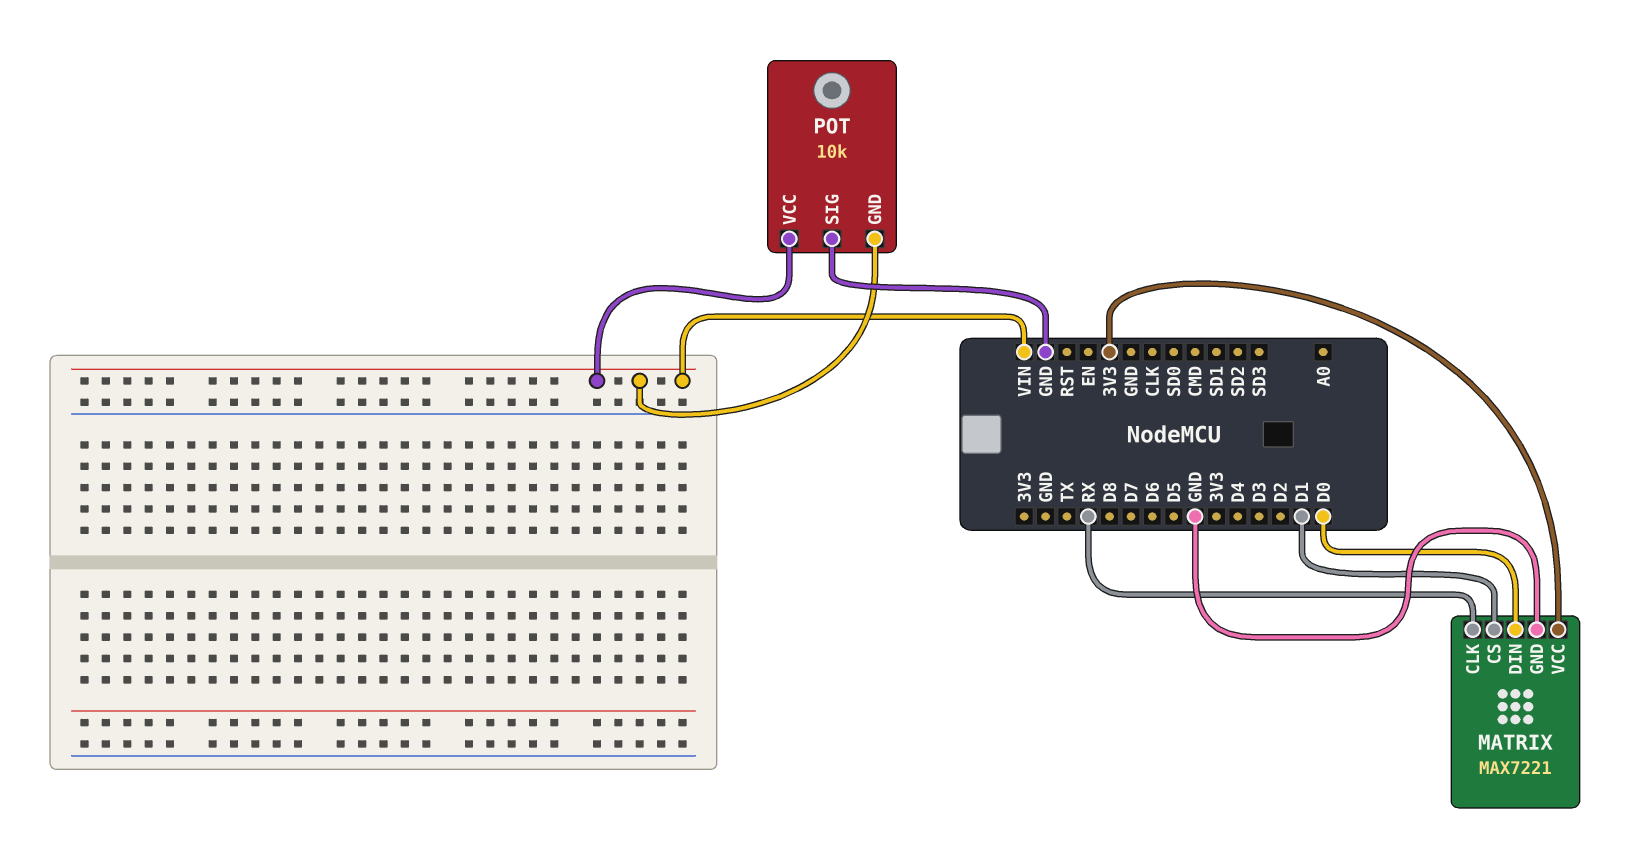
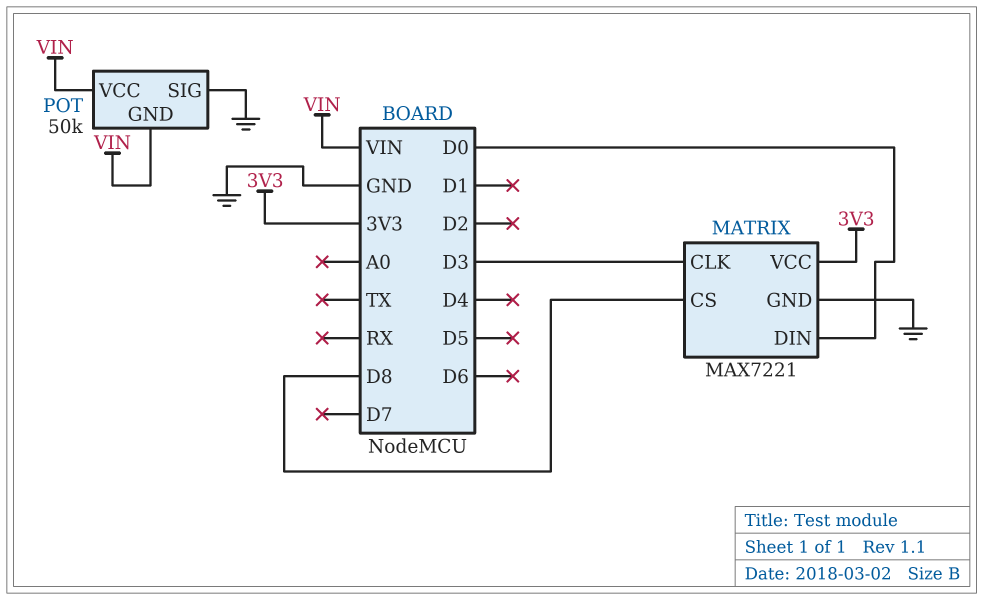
MATRIX pin CLK: RX -> D3
MATRIX pin CS: D1 -> D8
POT: 10k -> 50k

